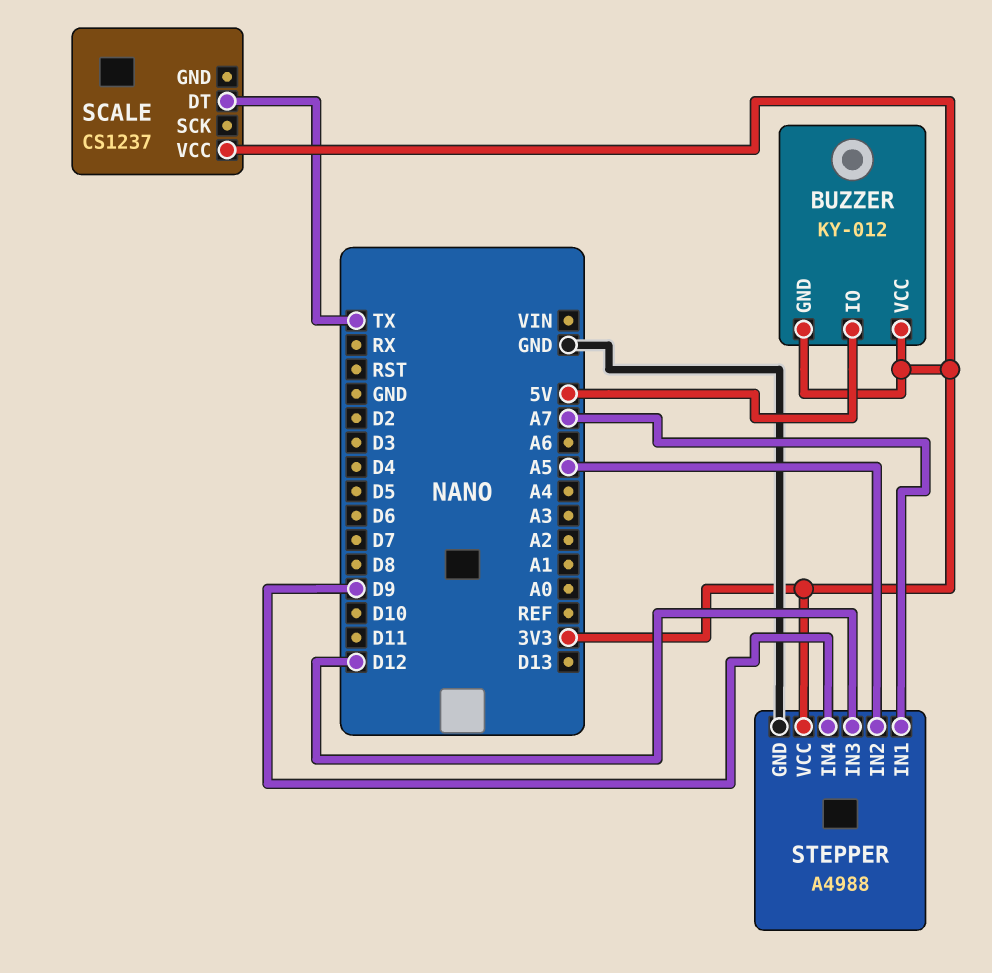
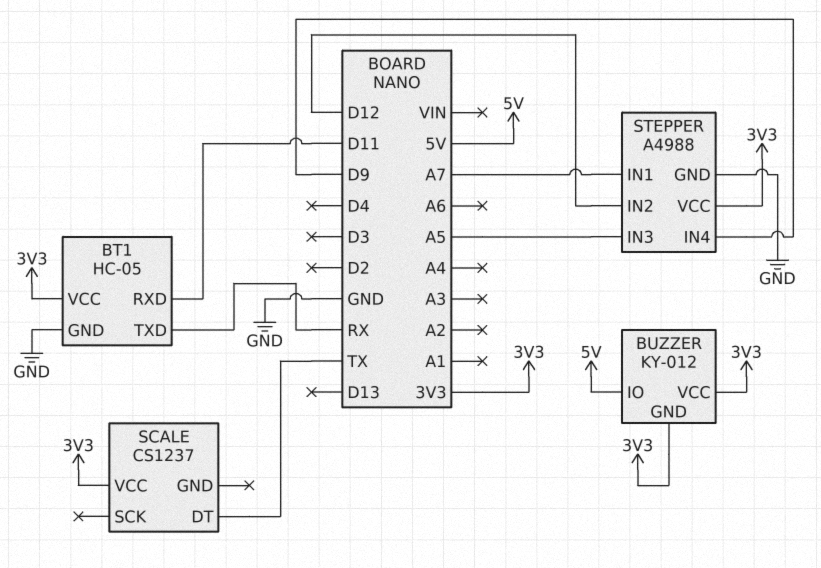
BT1: none -> HC-05
BT1 pin GND: none -> GND
BT1 pin RXD: none -> D11
BT1 pin TXD: none -> RX
BT1 pin VCC: none -> 3V3
STEPPER pin IN2: A5 -> D12
STEPPER pin IN3: D12 -> A5

